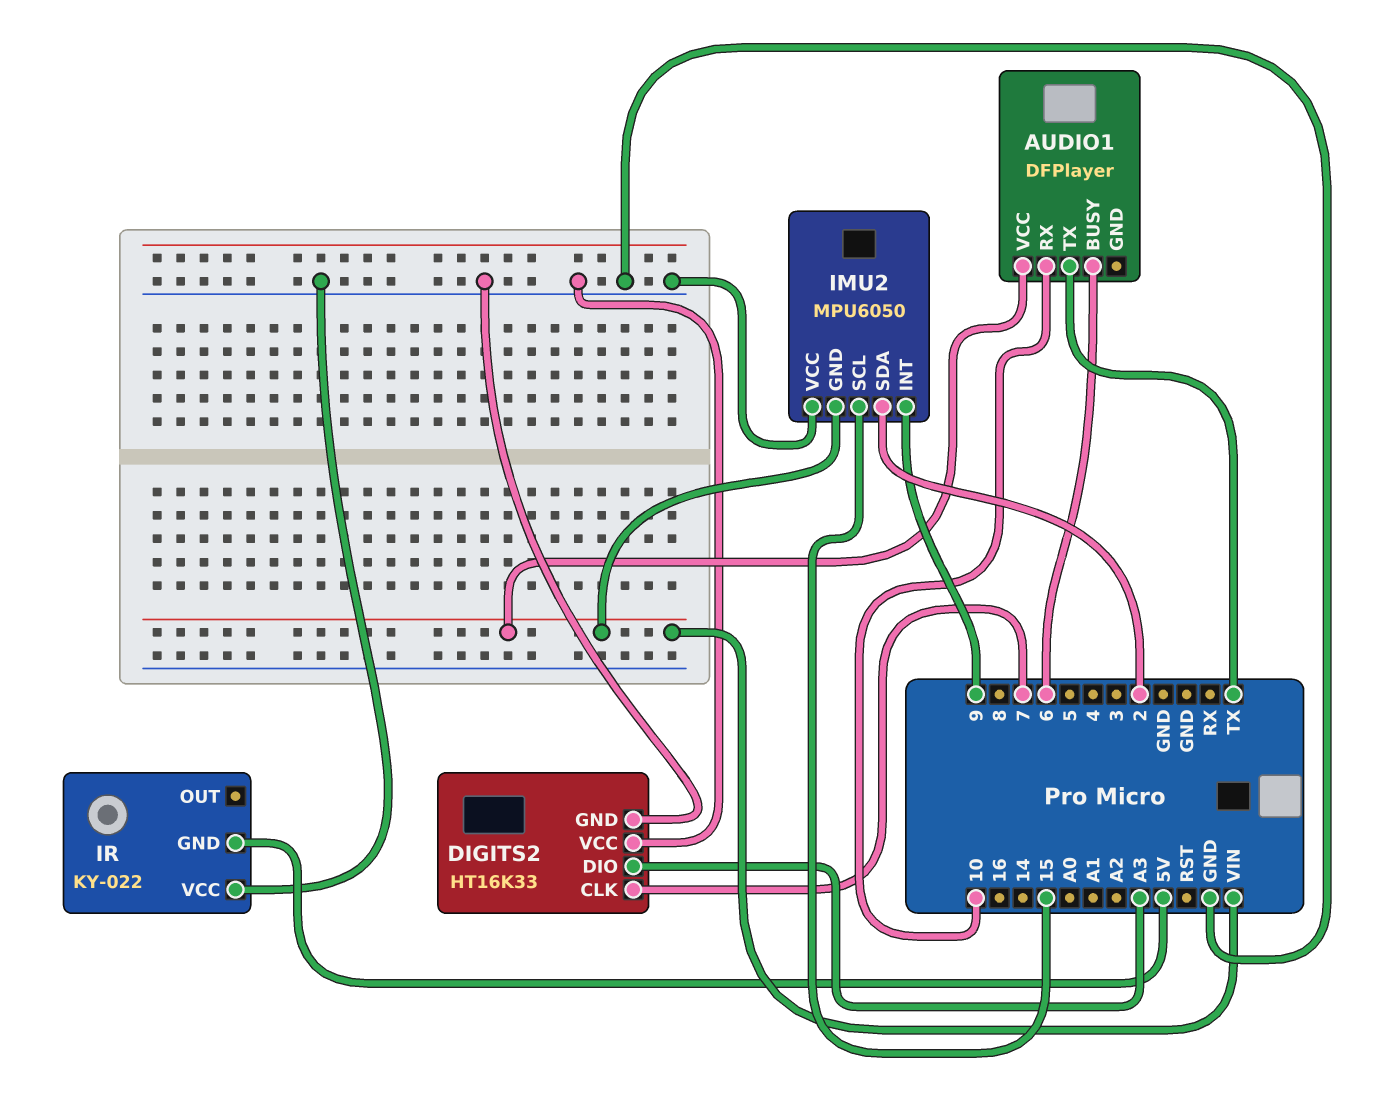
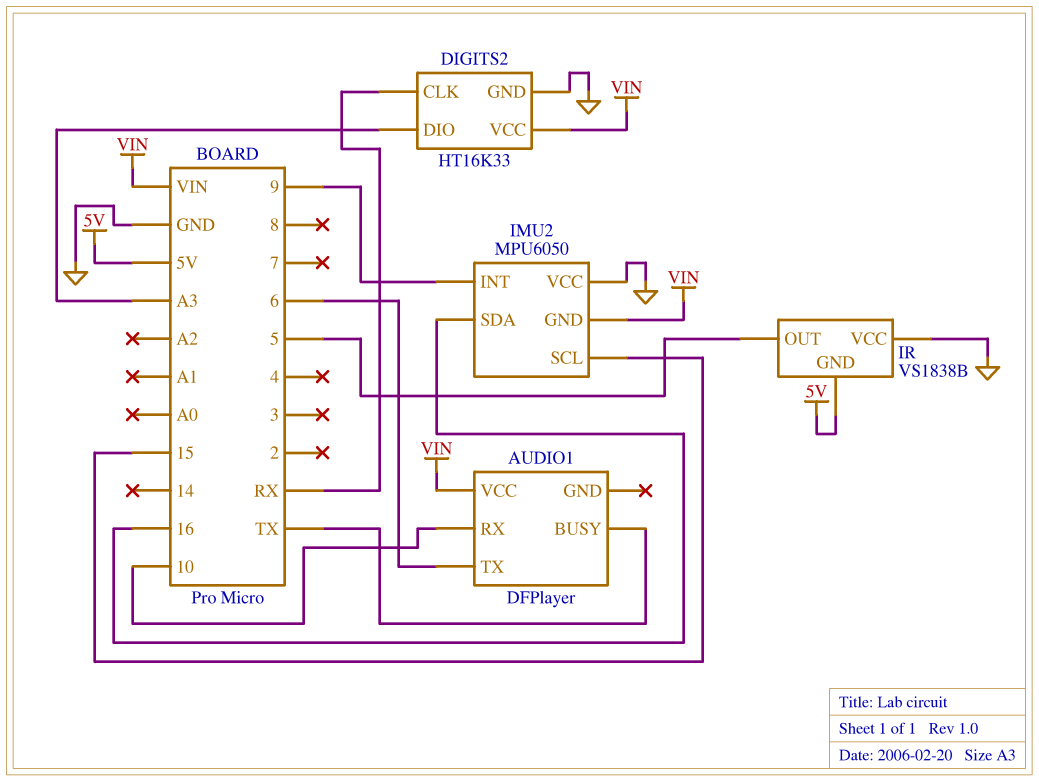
AUDIO1 pin BUSY: 6 -> TX
AUDIO1 pin TX: TX -> 6
DIGITS2 pin CLK: 7 -> RX
DIGITS2 pin VCC: GND -> VIN
IMU2 pin SDA: 2 -> 16
IR: KY-022 -> VS1838B
IR pin OUT: none -> 5

